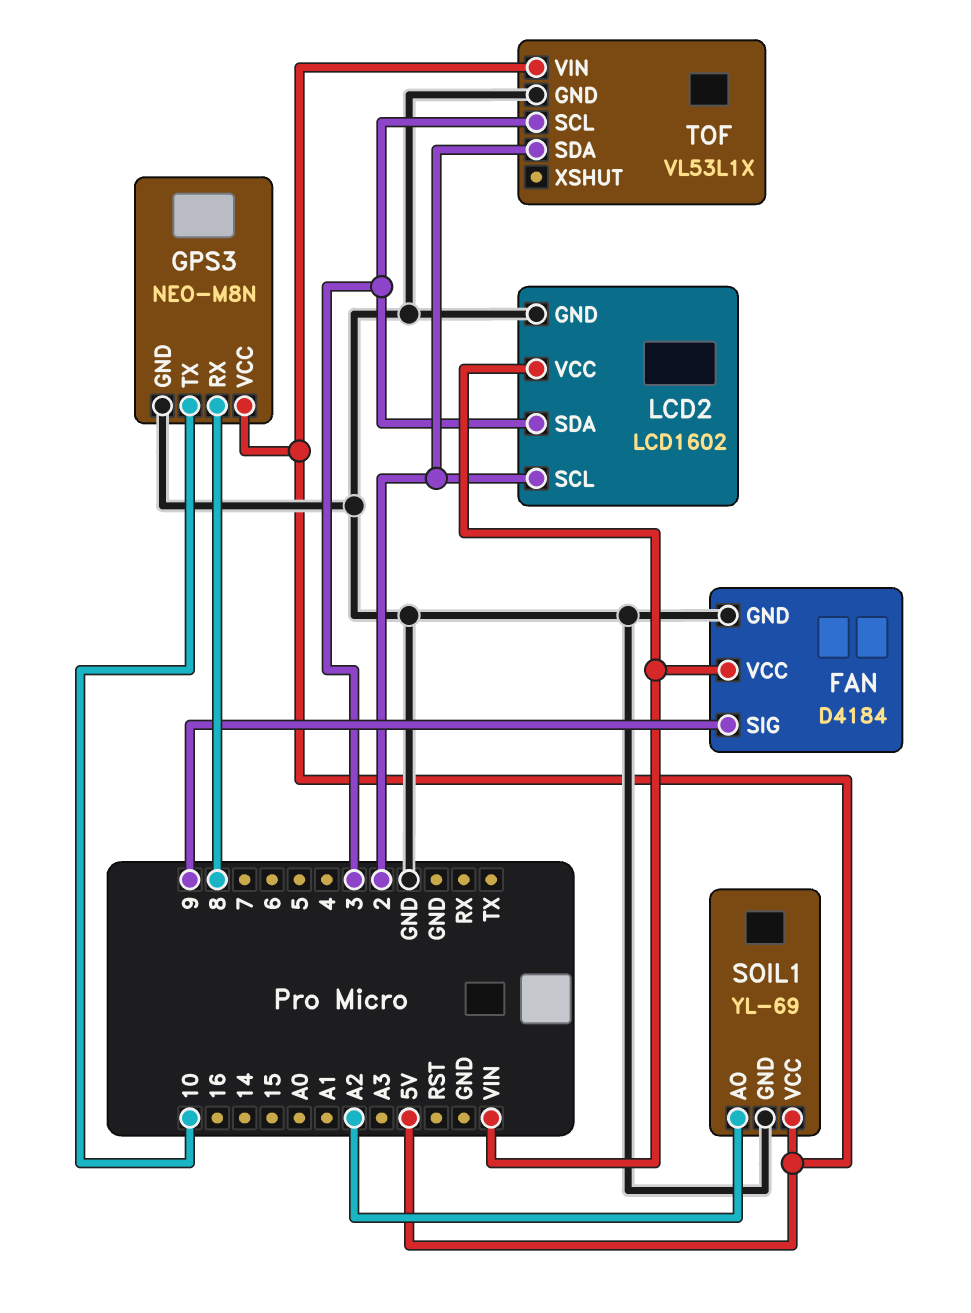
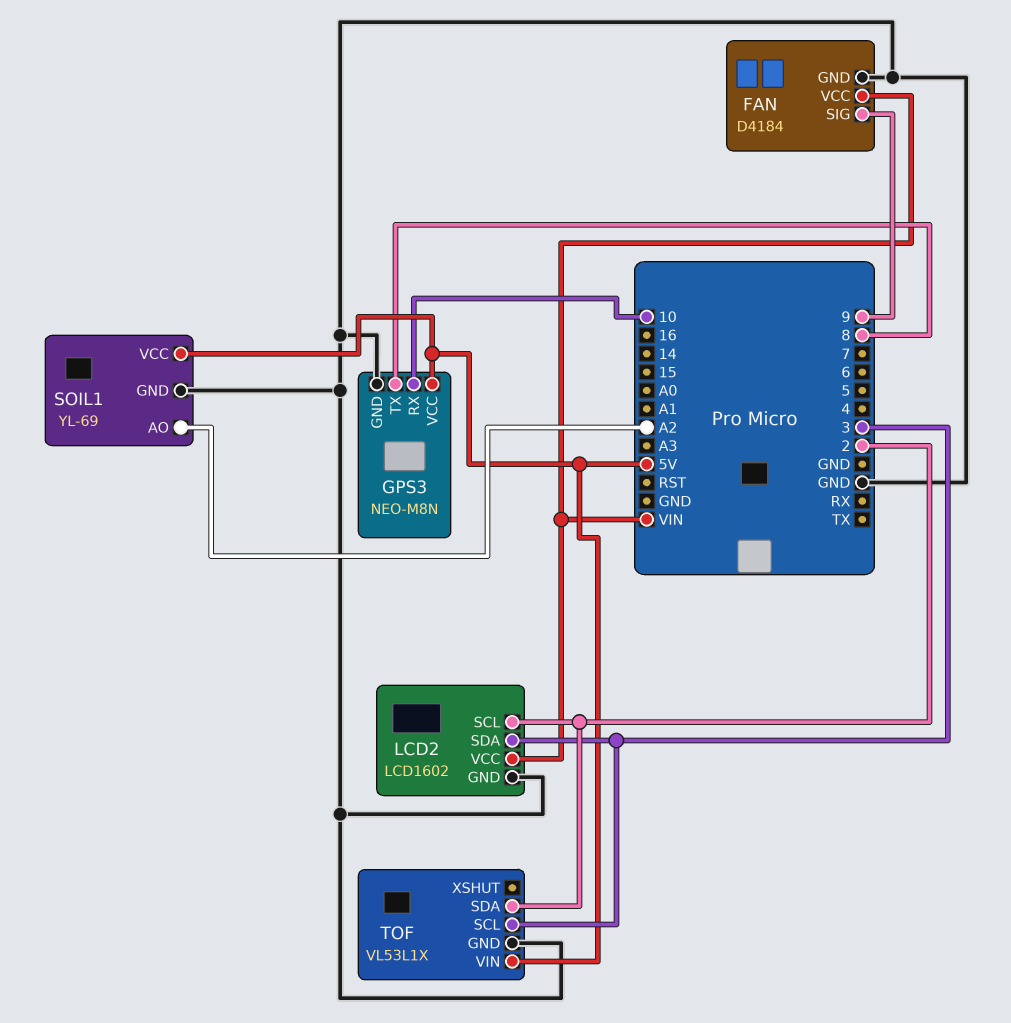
GPS3 pin RX: 8 -> 10
GPS3 pin TX: 10 -> 8

